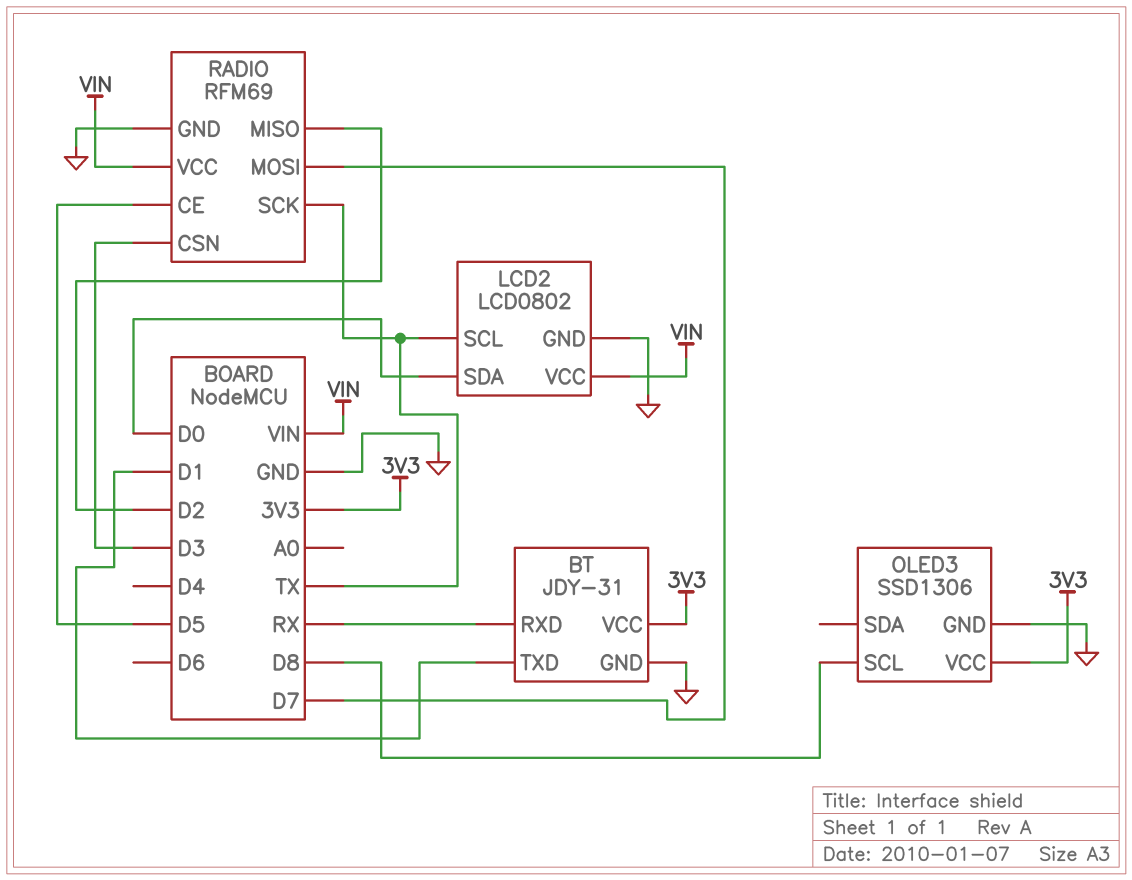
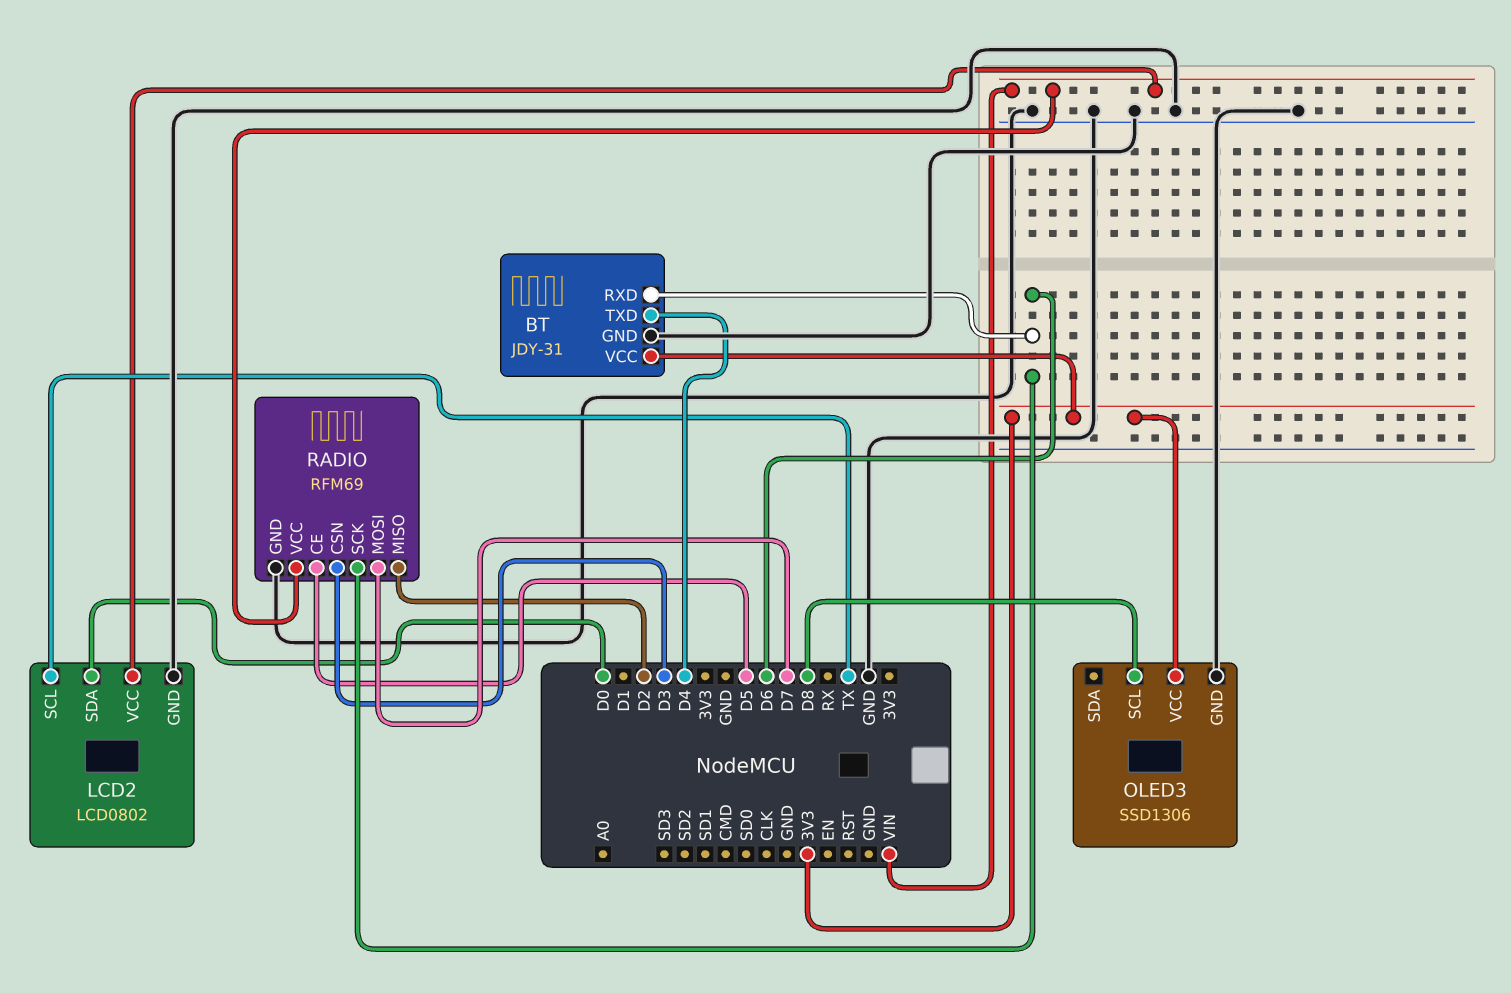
BT pin RXD: RX -> D6
BT pin TXD: D1 -> D4
RADIO pin SCK: TX -> D6

